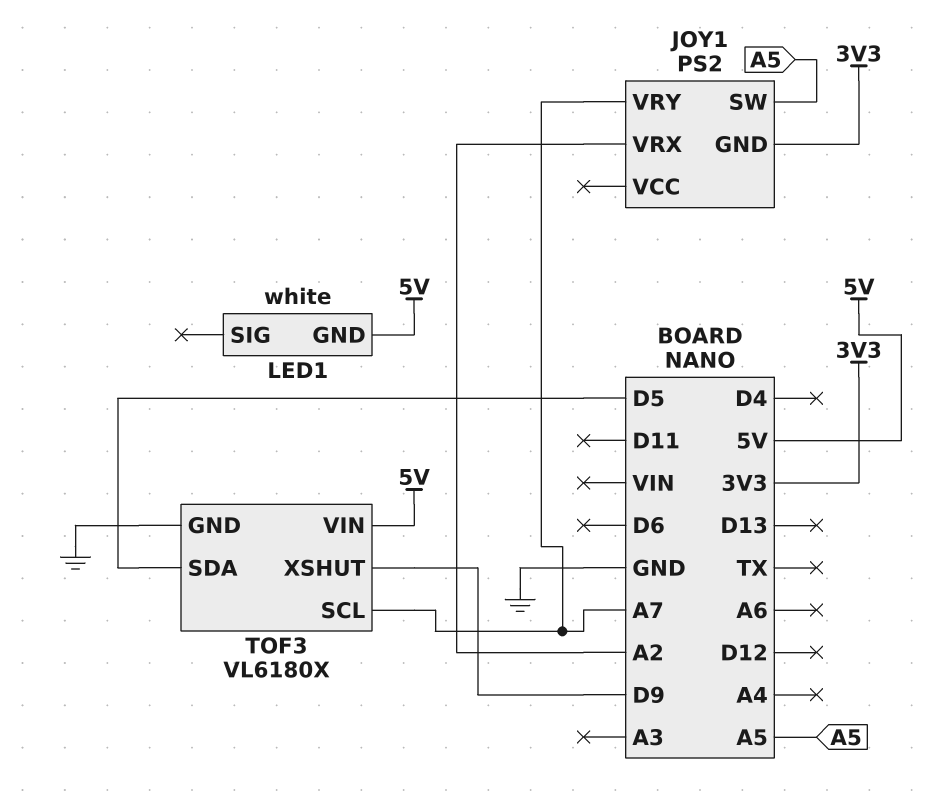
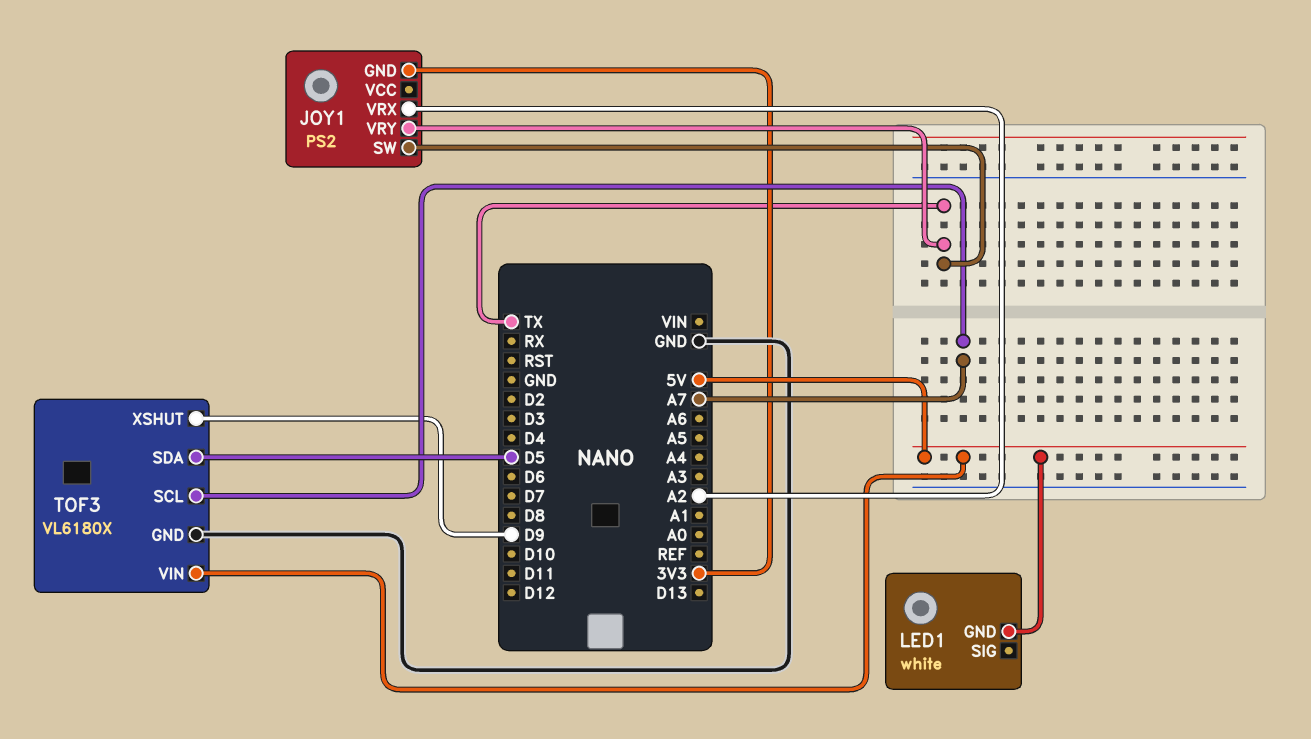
JOY1 pin SW: A5 -> TX
JOY1 pin VRY: A7 -> TX

